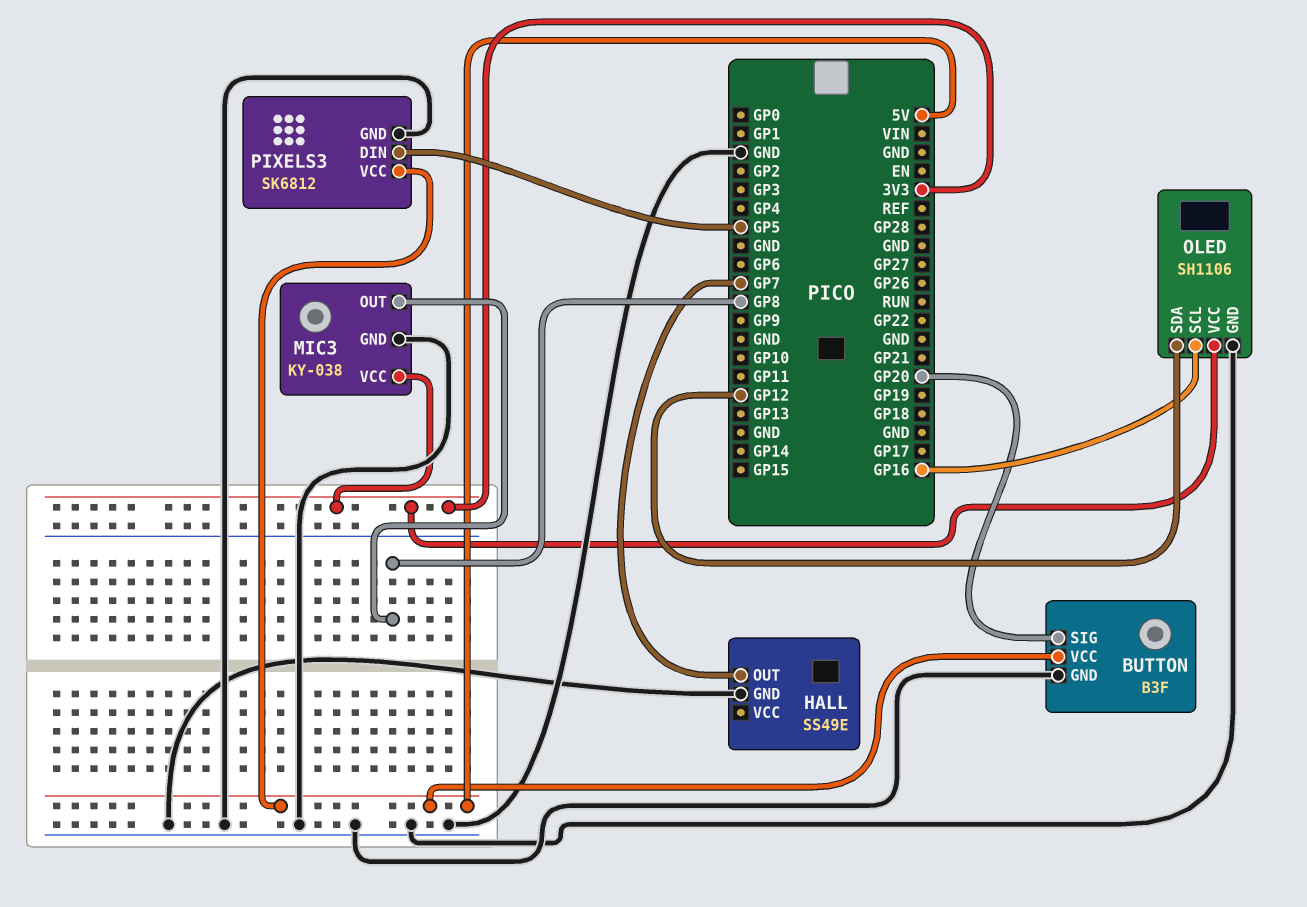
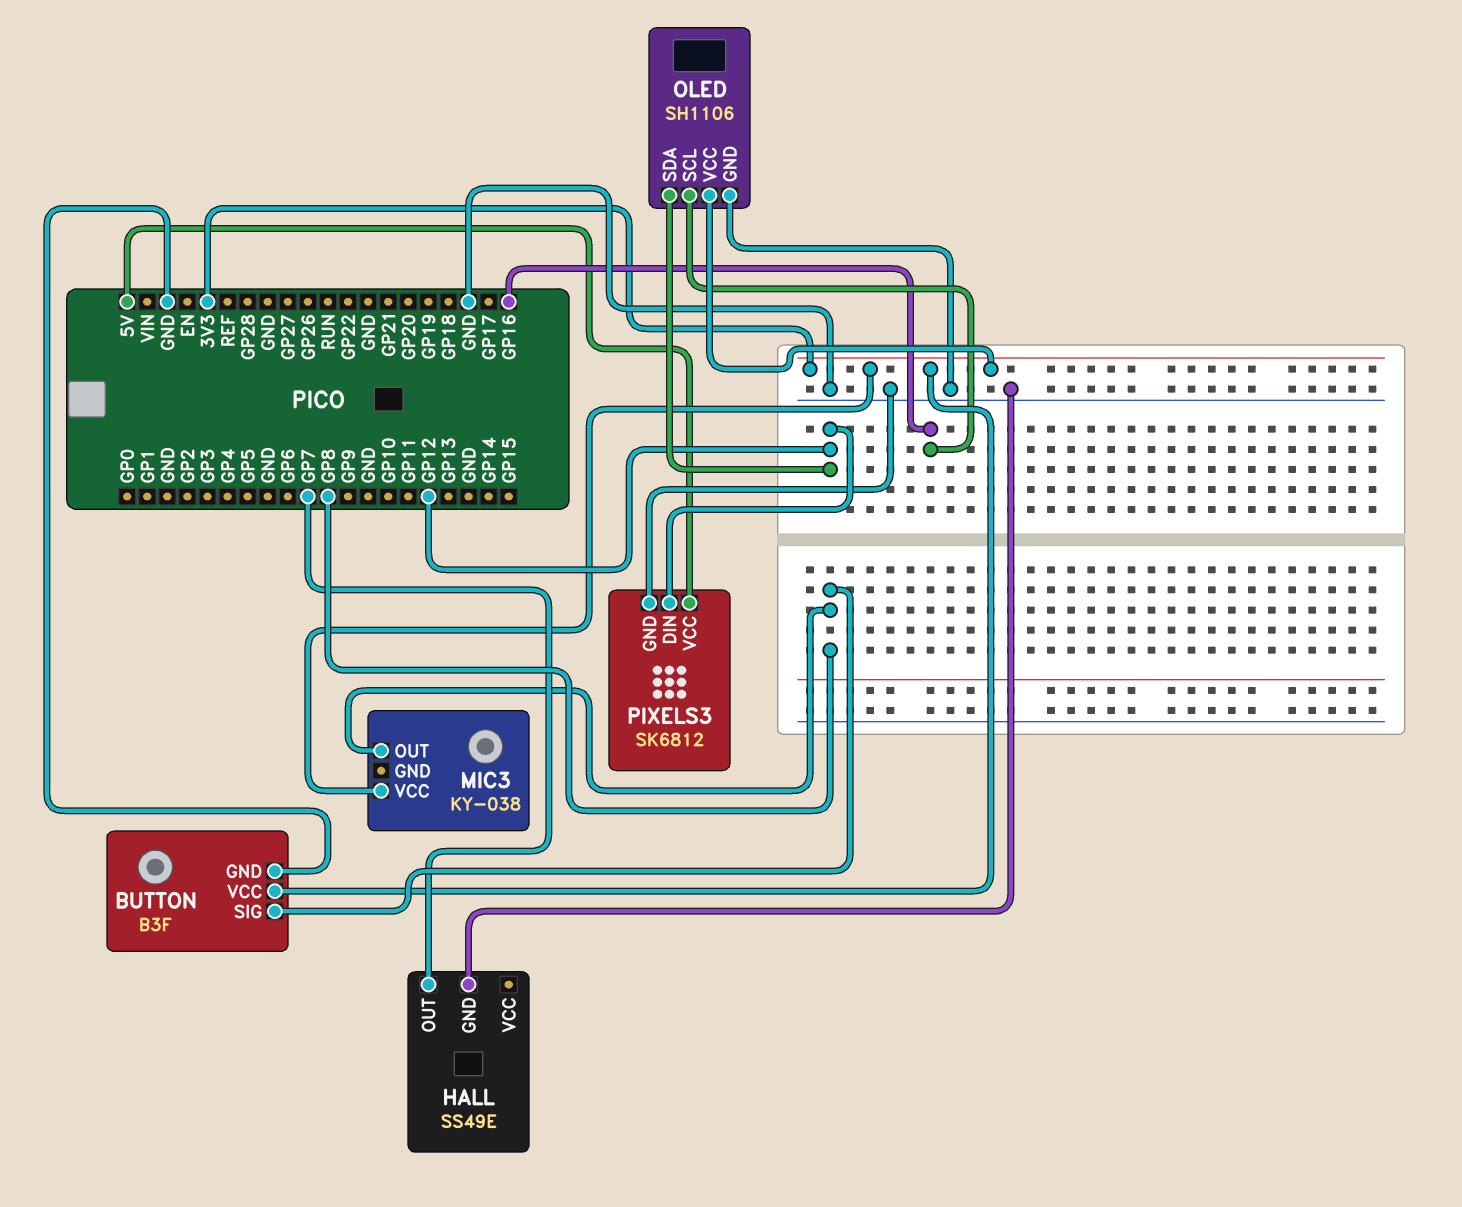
BUTTON pin SIG: GP20 -> GP8
BUTTON pin VCC: 5V -> 3V3
MIC3 pin GND: GND -> none
PIXELS3 pin DIN: GP5 -> GP12

